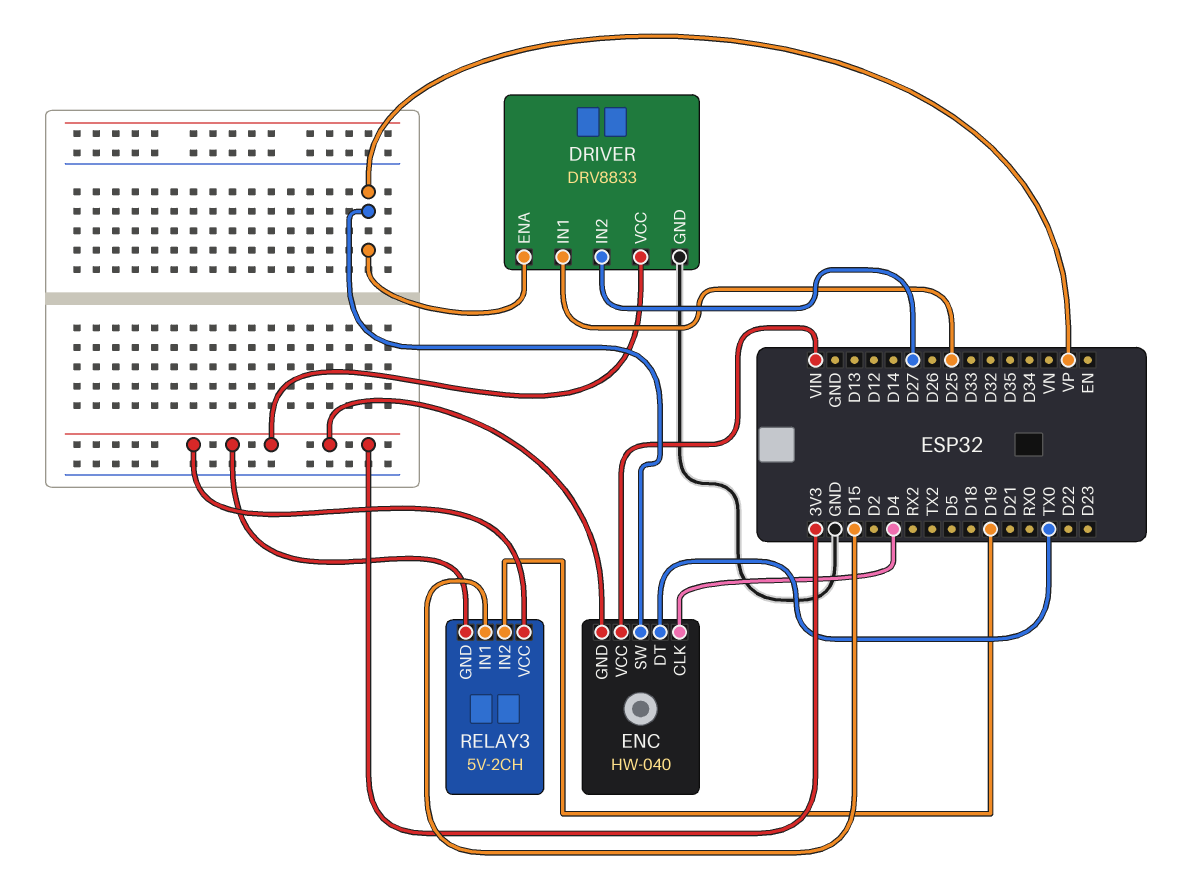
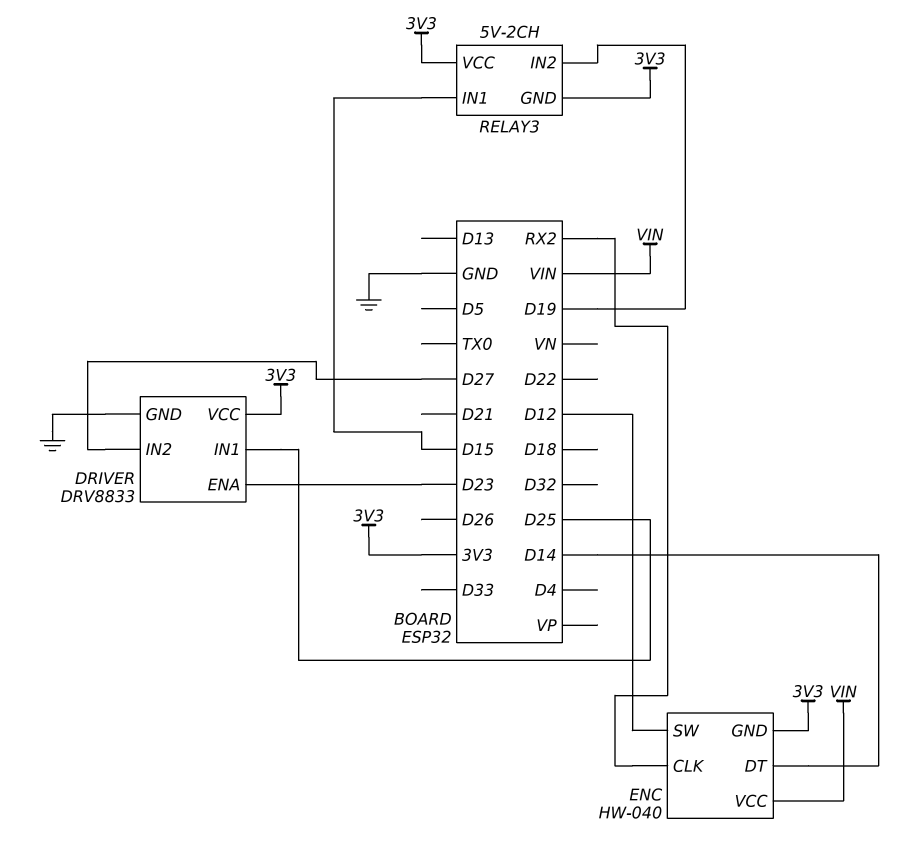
DRIVER pin ENA: VP -> D23
ENC pin CLK: D4 -> RX2
ENC pin DT: TX0 -> D14
ENC pin SW: VP -> D12

